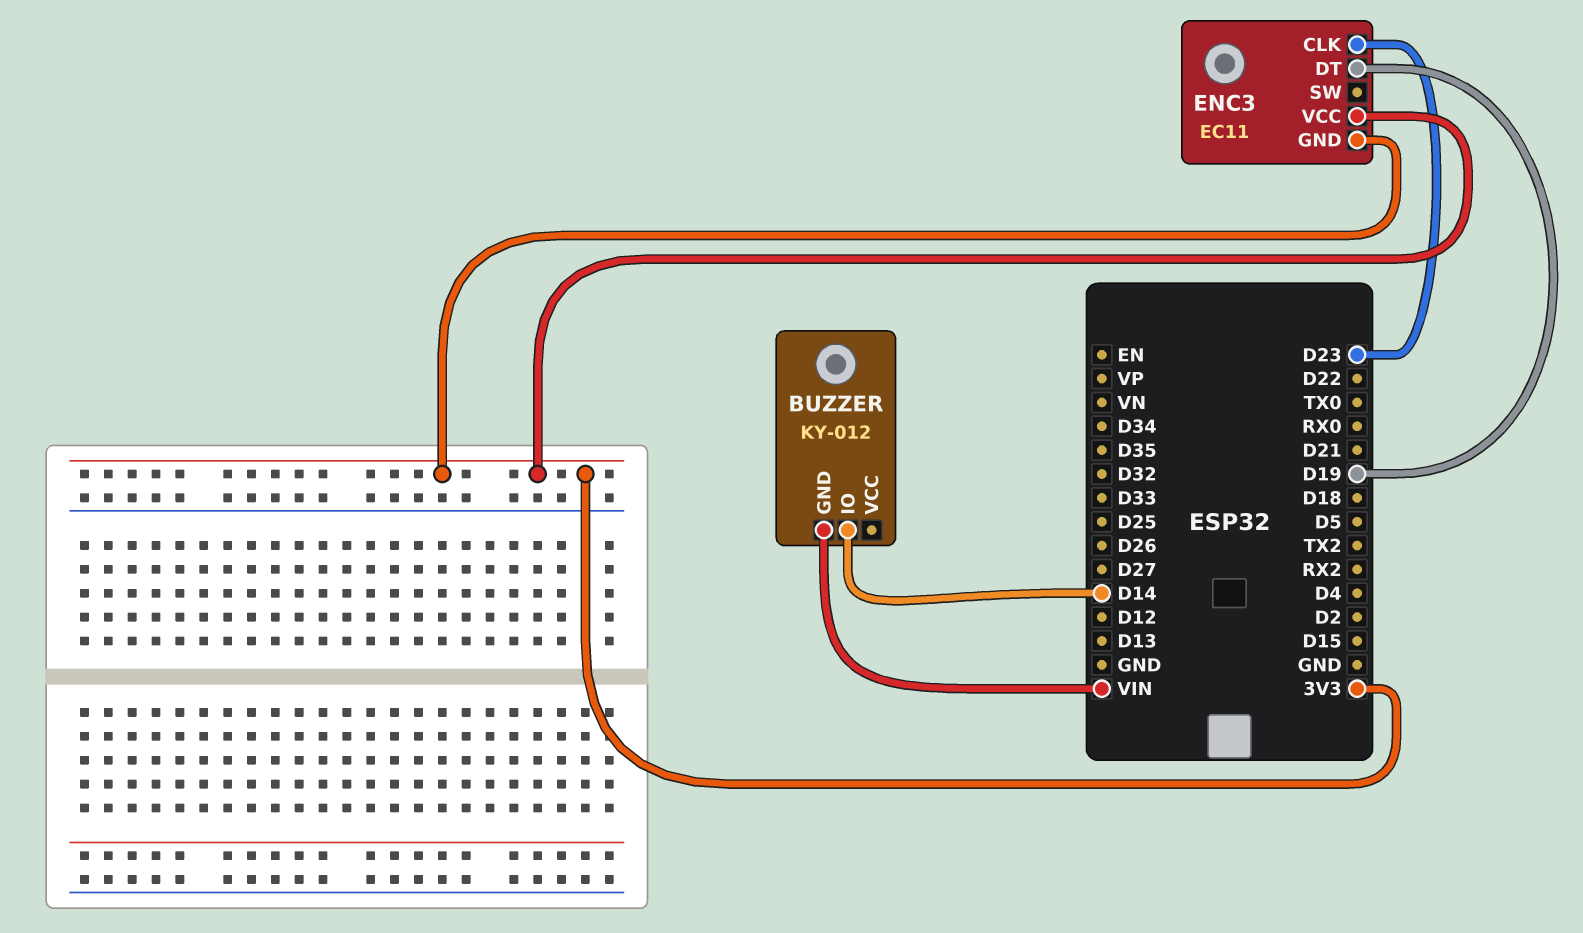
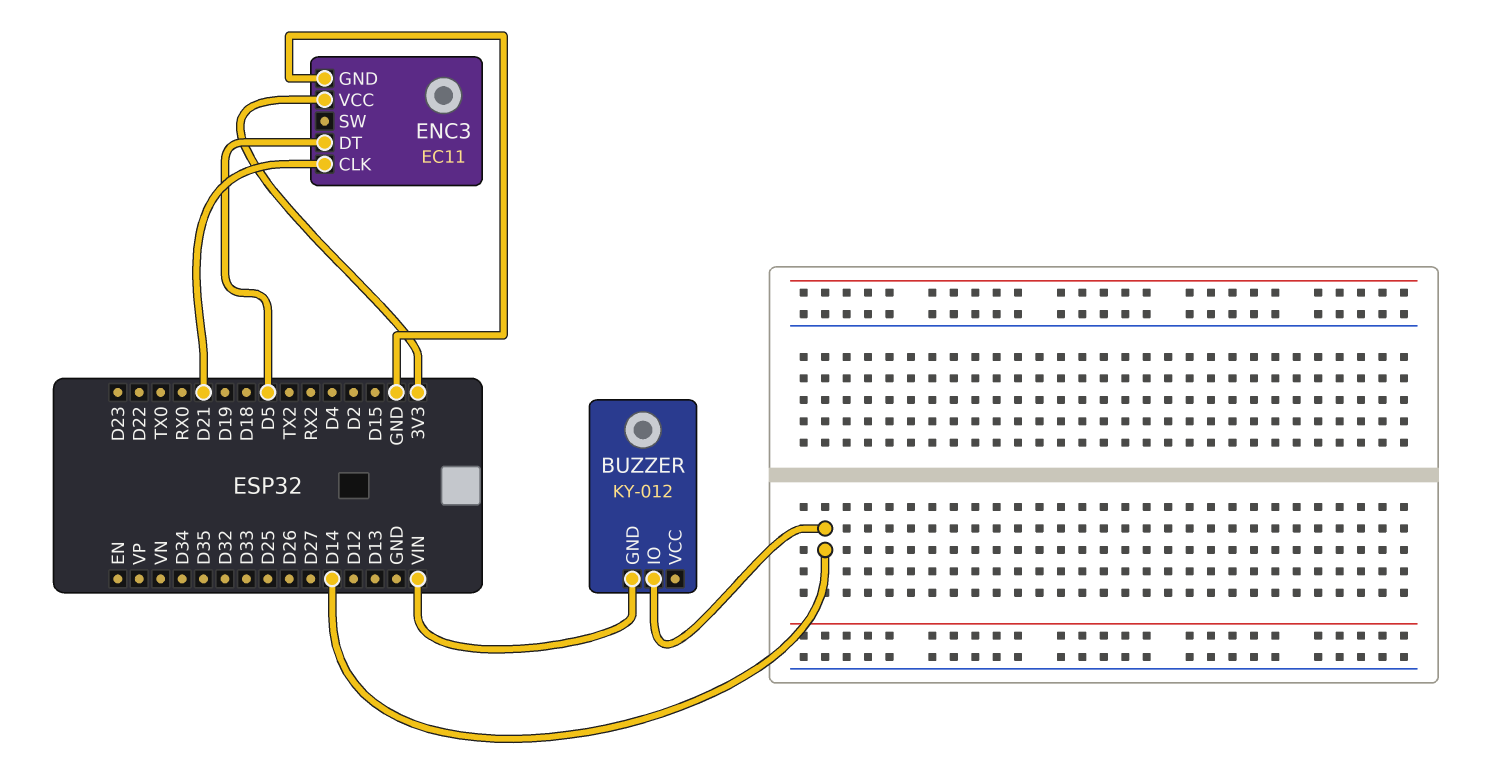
ENC3 pin CLK: D23 -> D21
ENC3 pin DT: D19 -> D5
ENC3 pin GND: 3V3 -> GND

